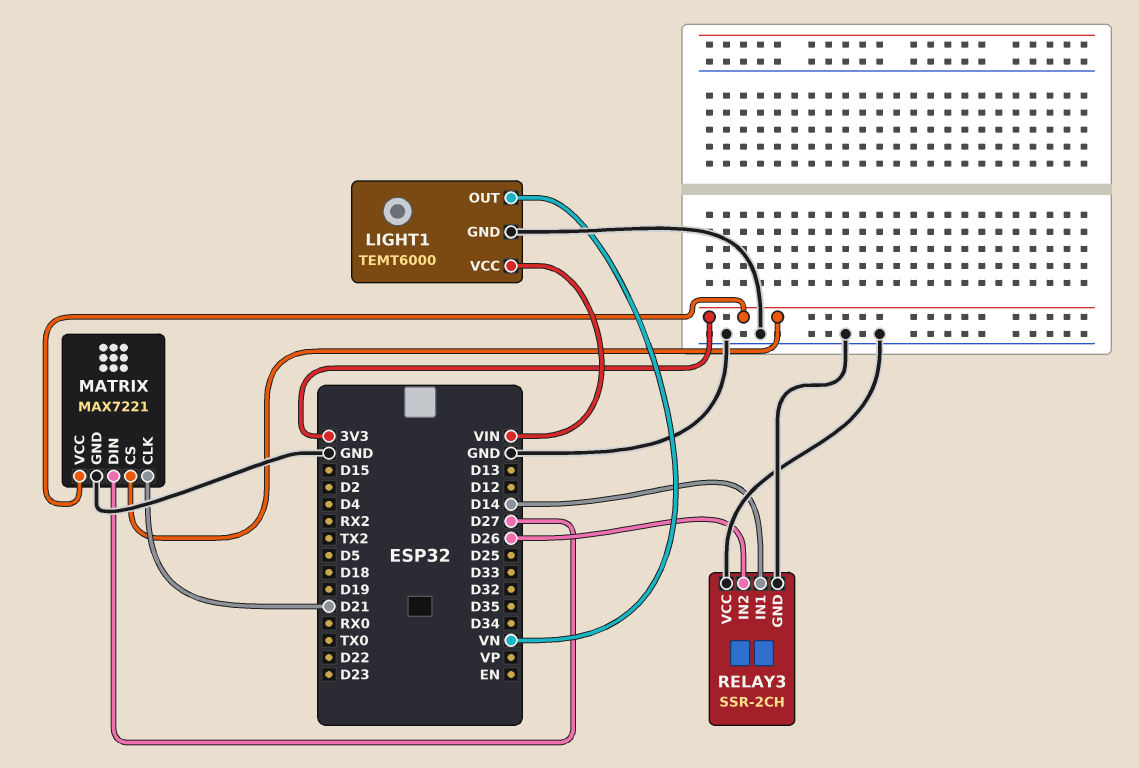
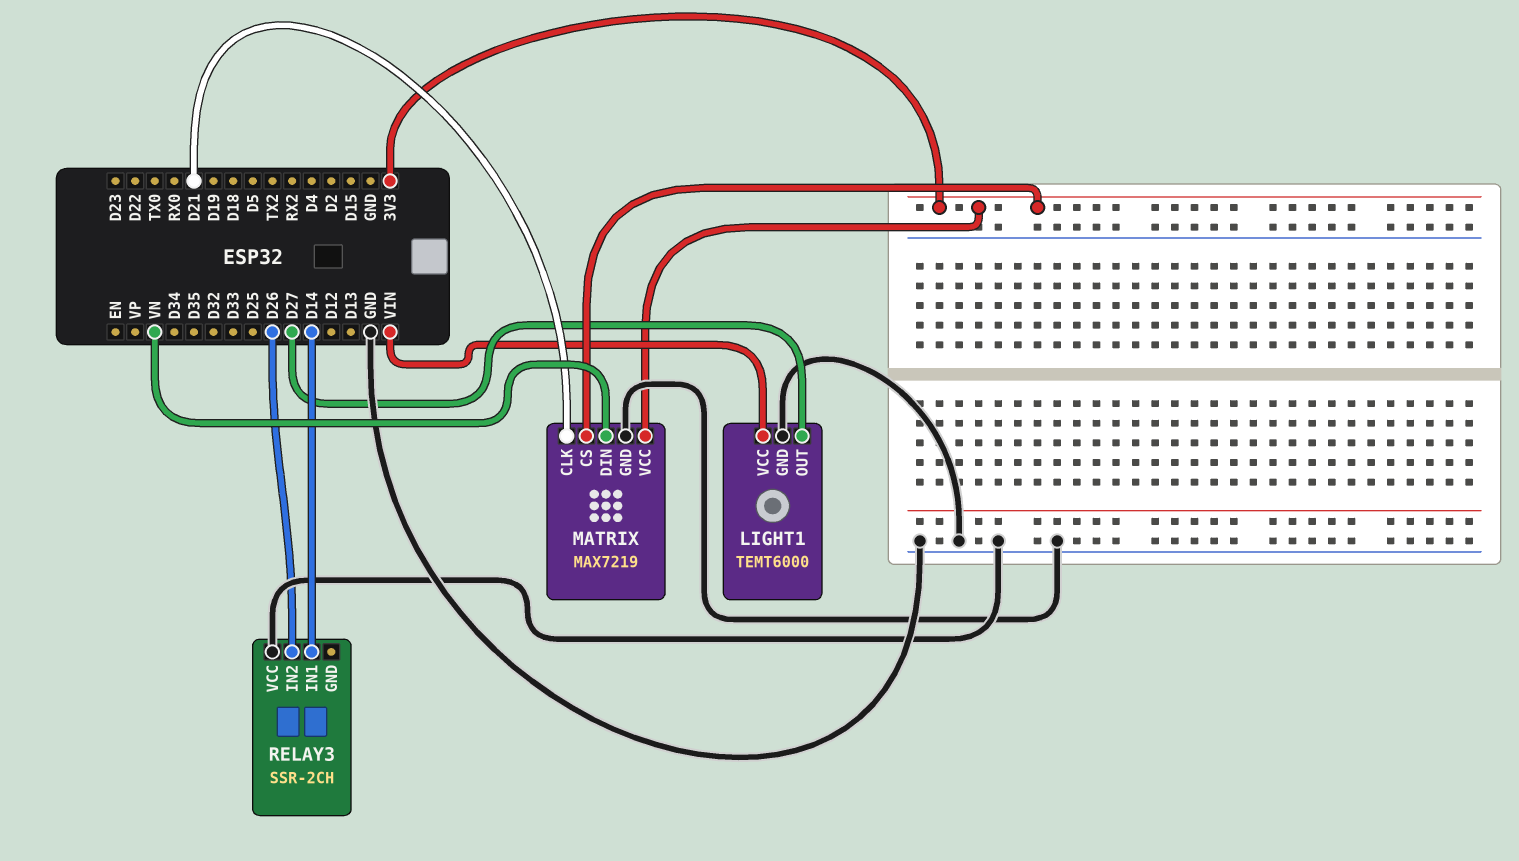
LIGHT1 pin OUT: VN -> D27
MATRIX: MAX7221 -> MAX7219
MATRIX pin DIN: D27 -> VN
RELAY3 pin GND: GND -> none

